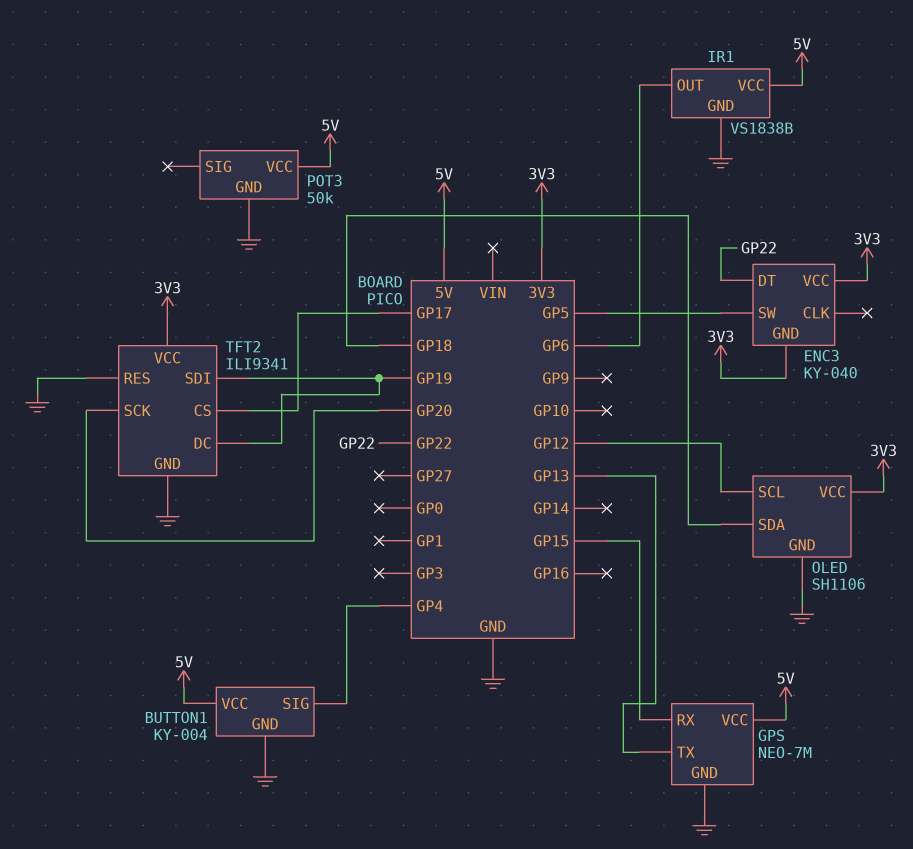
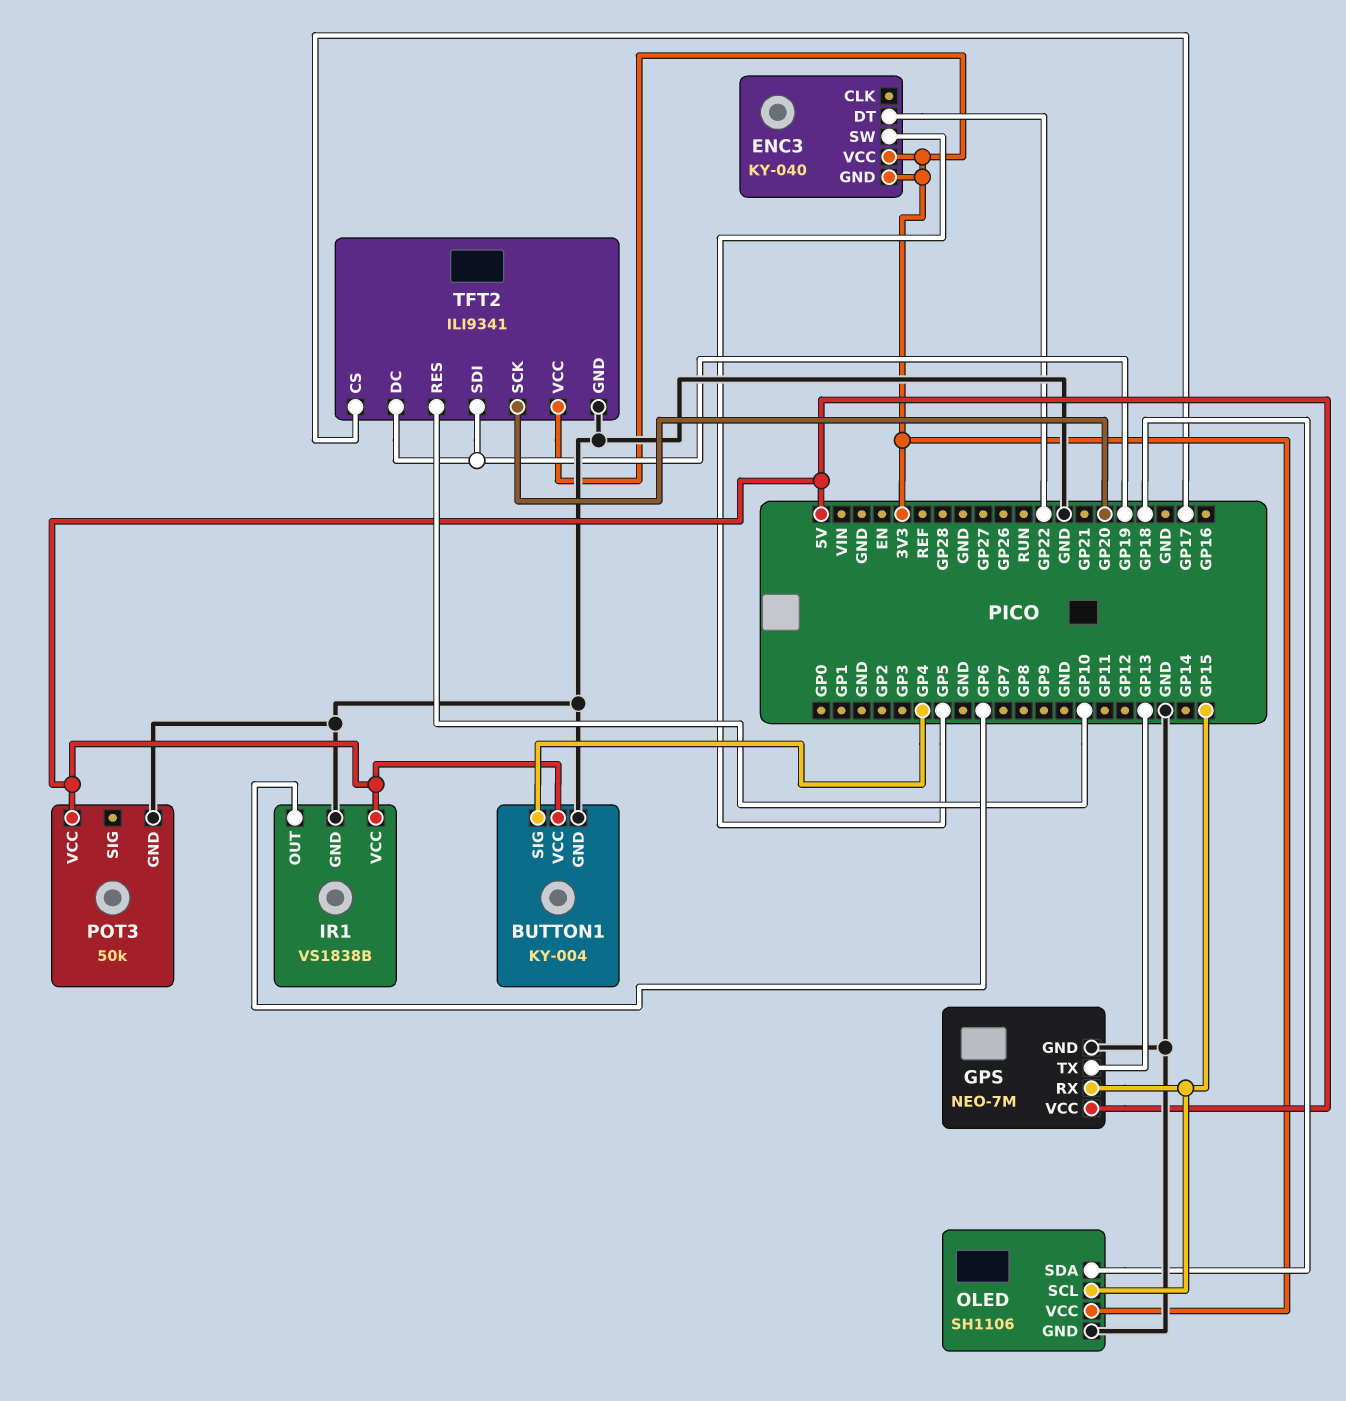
OLED pin SCL: GP12 -> GP15
TFT2 pin RES: GND -> GP10

